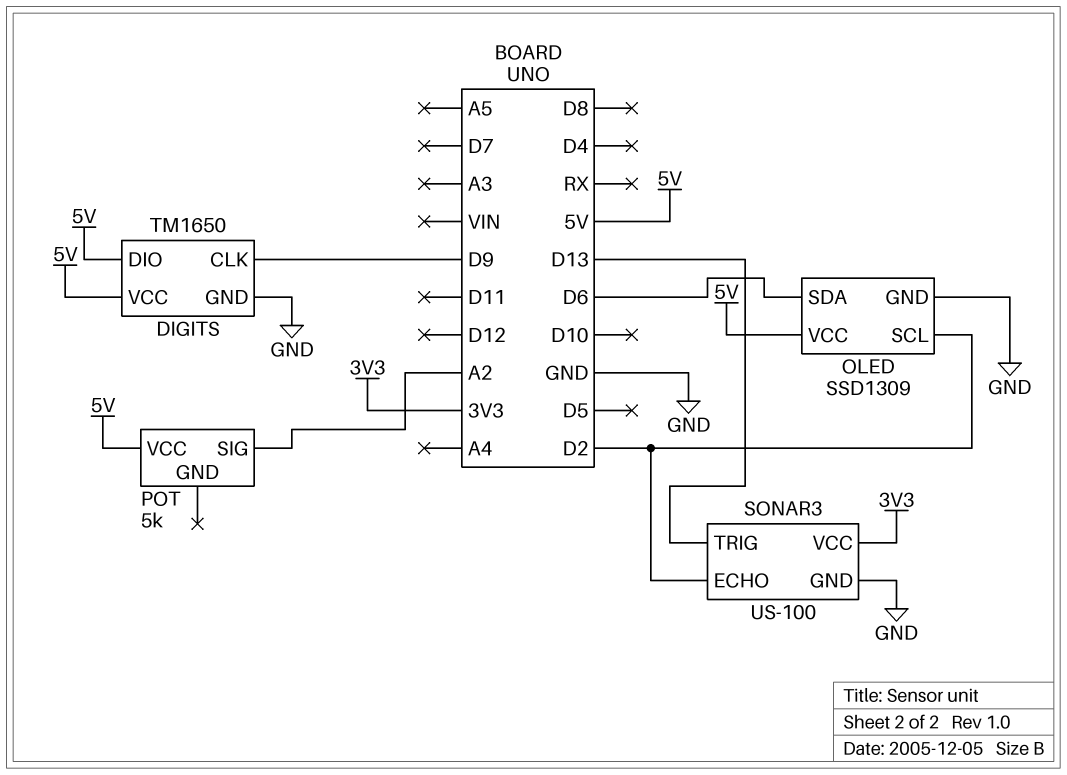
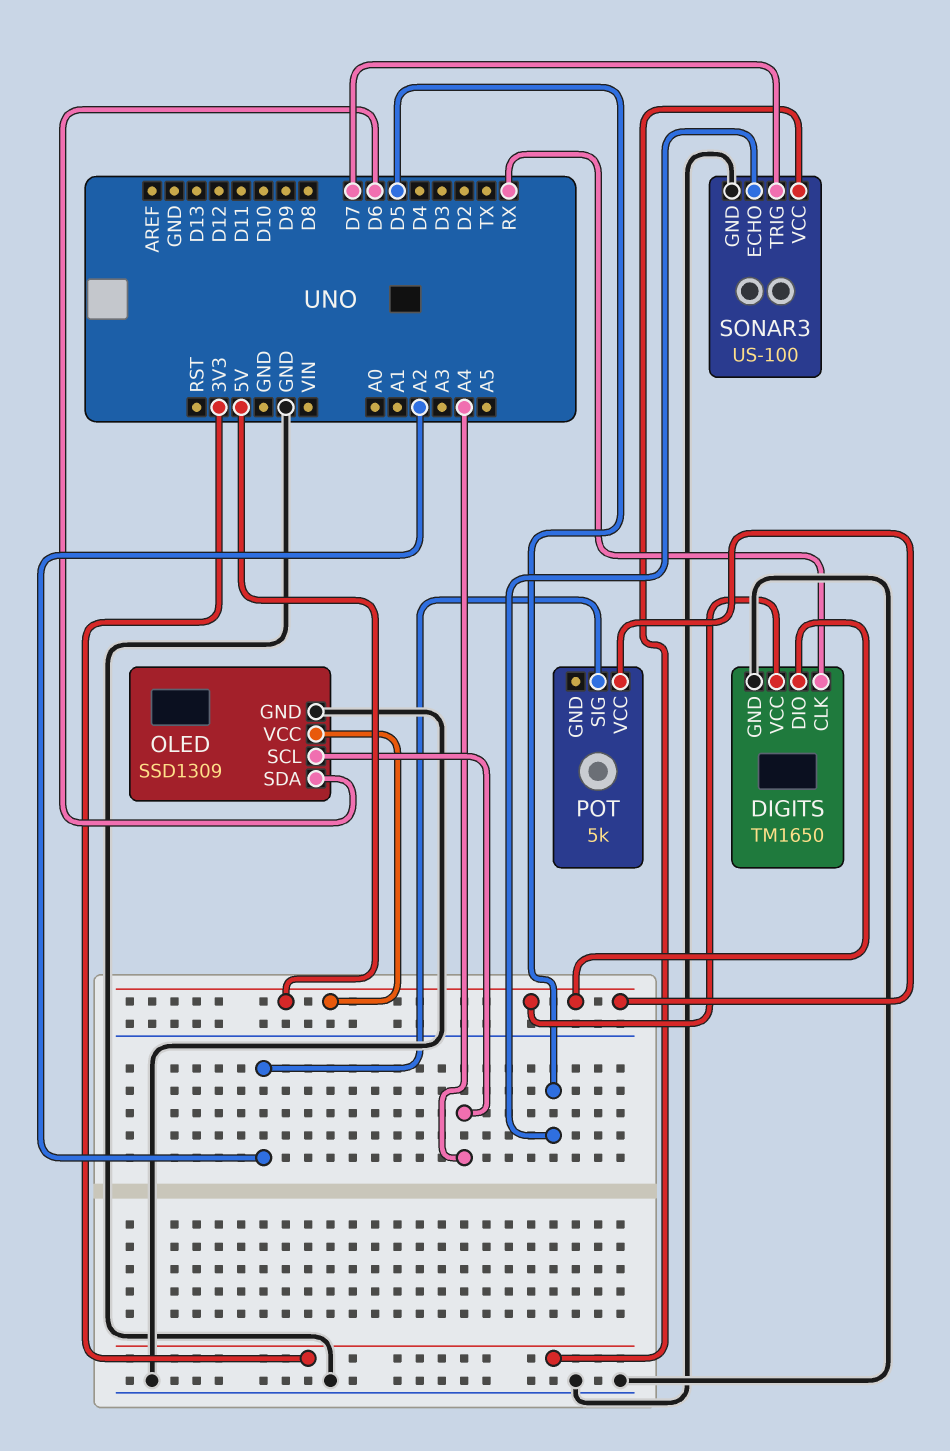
DIGITS pin CLK: D9 -> RX
OLED pin SCL: D2 -> A4
SONAR3 pin ECHO: D2 -> D5
SONAR3 pin TRIG: D13 -> D7

